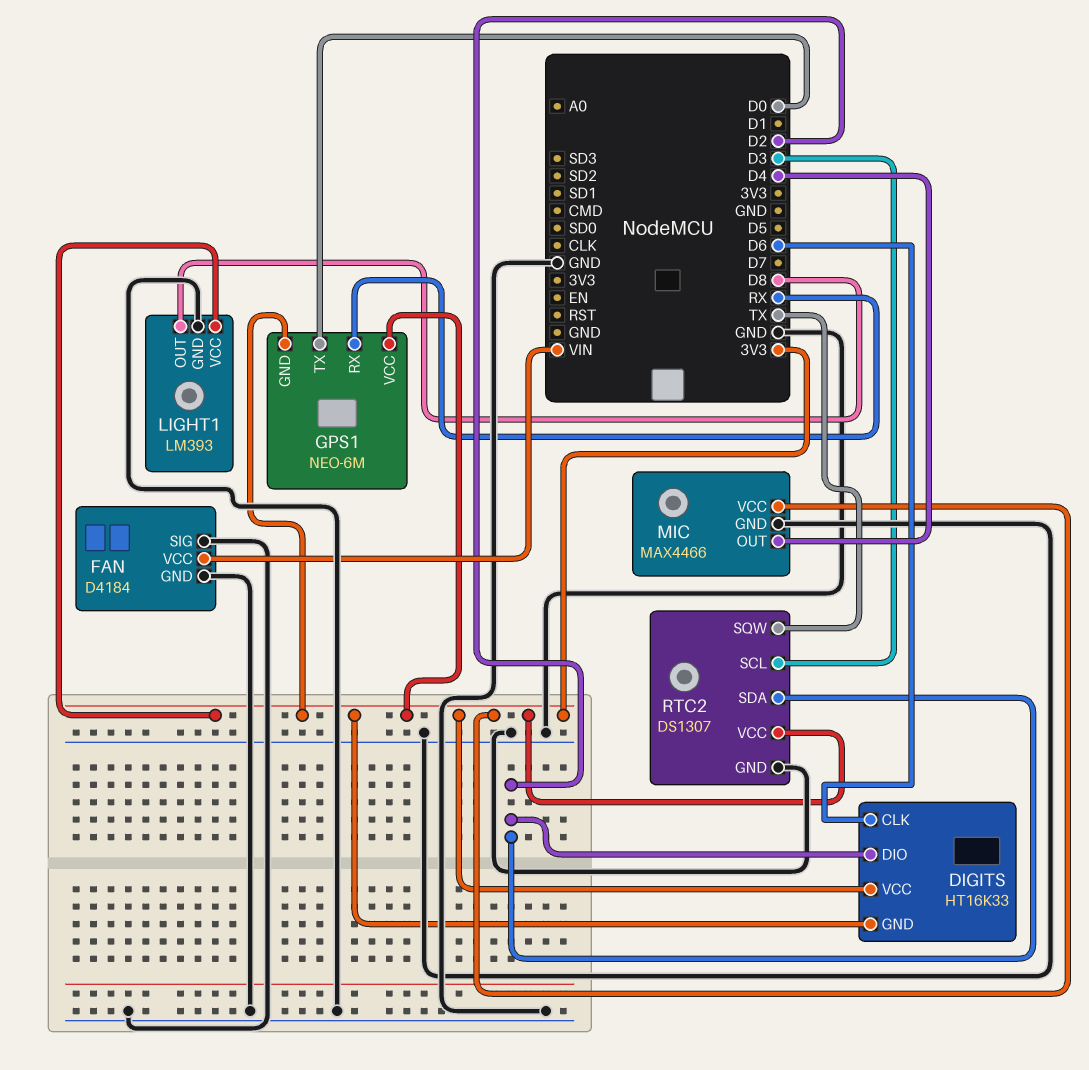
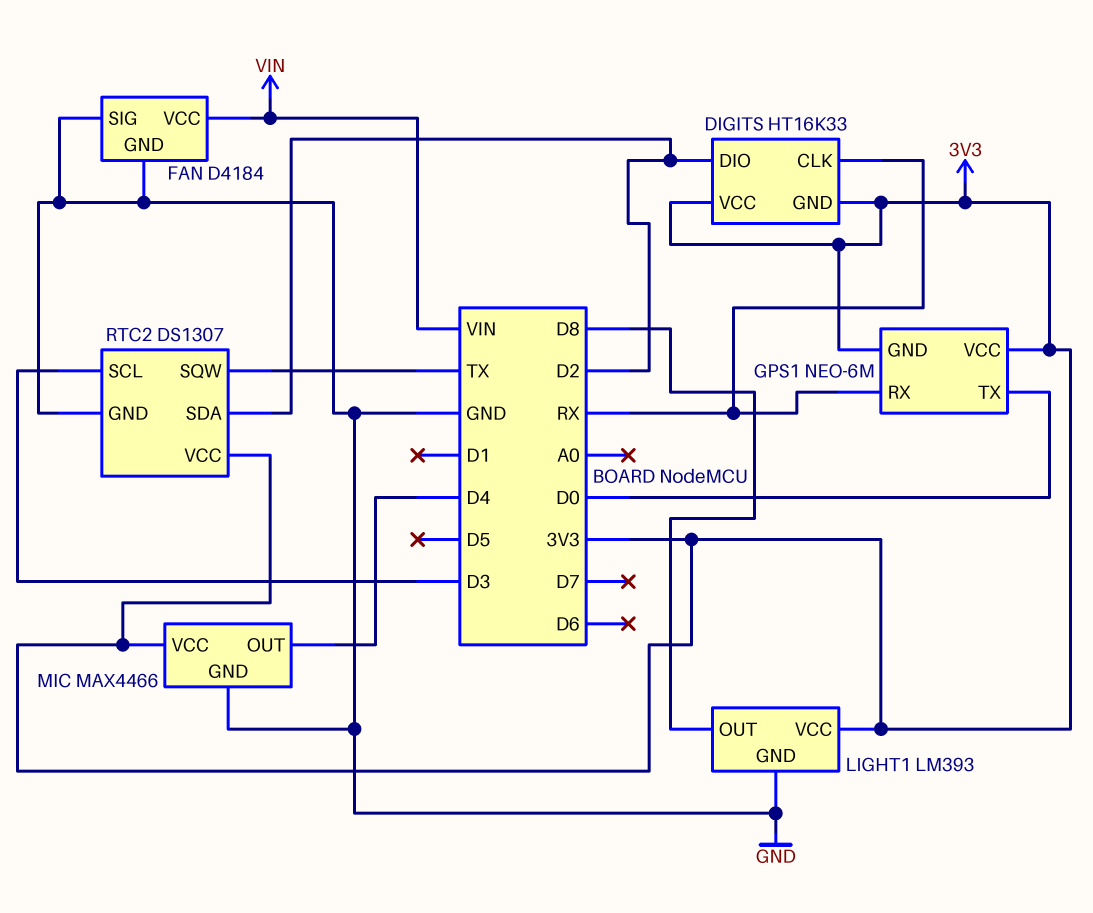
DIGITS pin CLK: D6 -> RX

